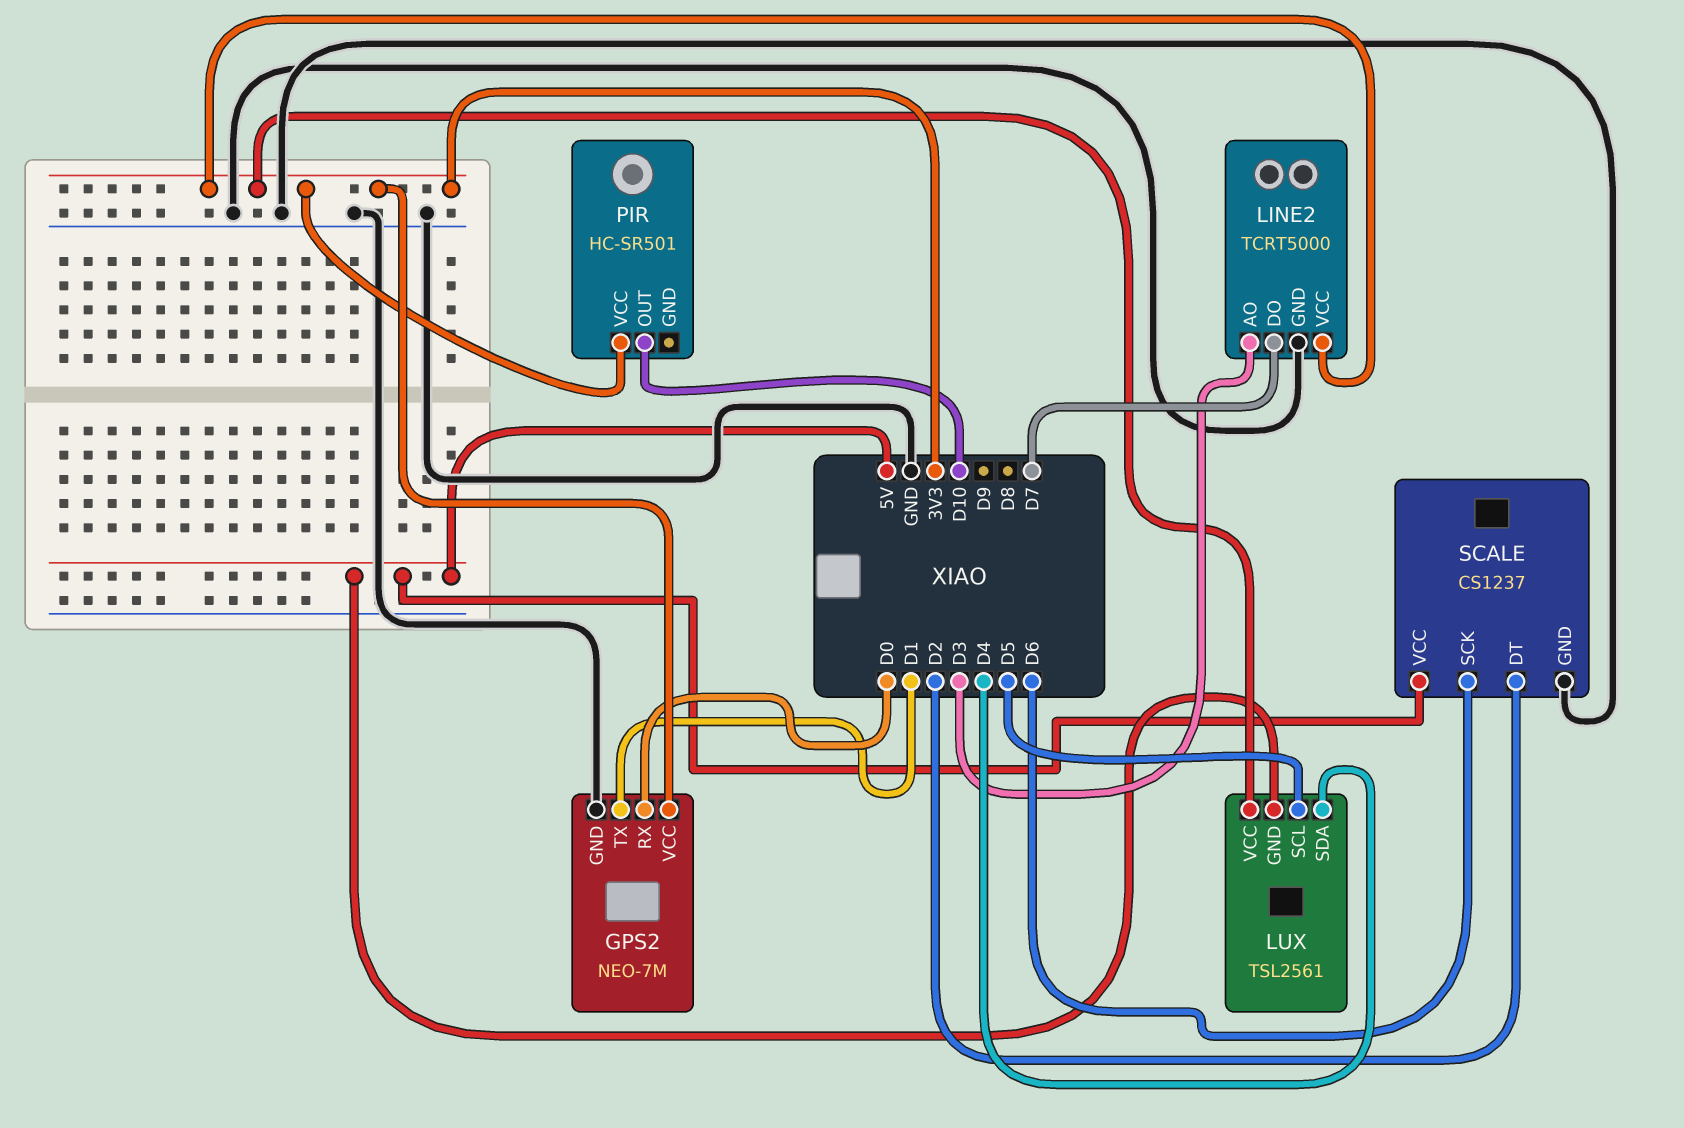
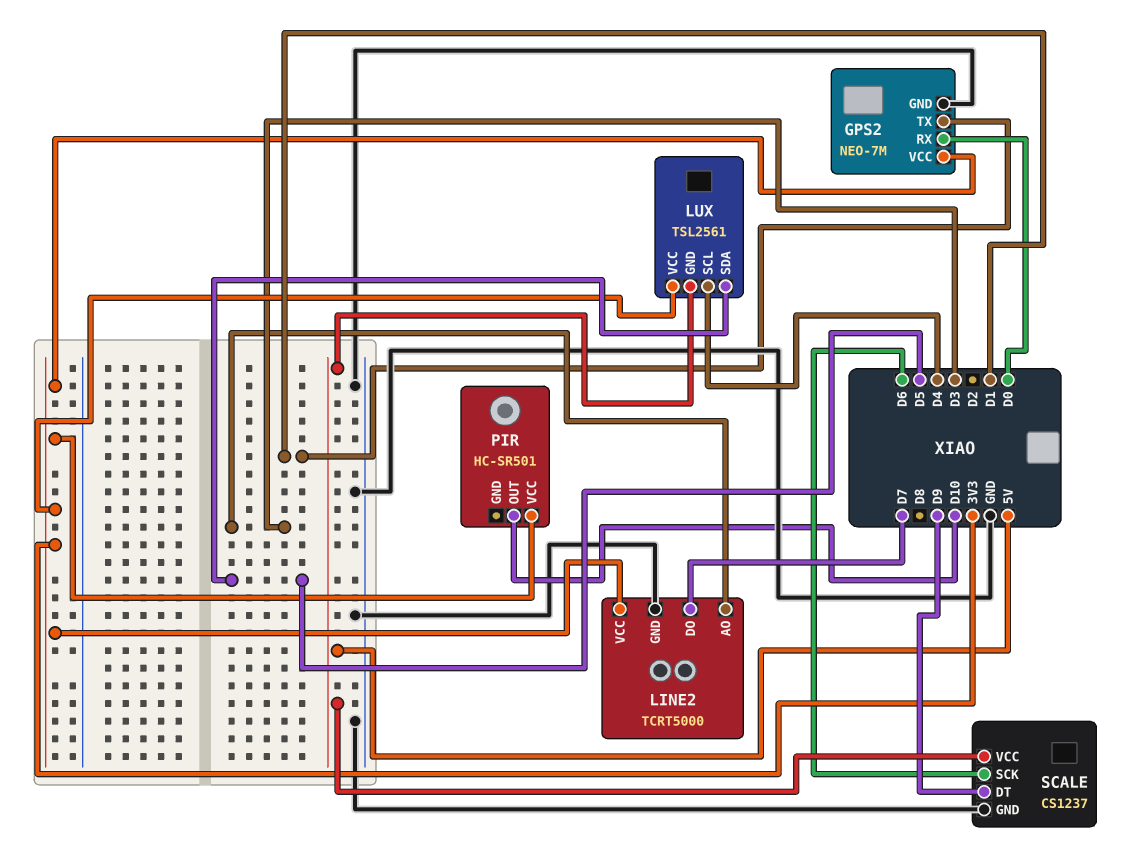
LUX pin SCL: D5 -> D4
LUX pin SDA: D4 -> D5
SCALE pin DT: D2 -> D9

